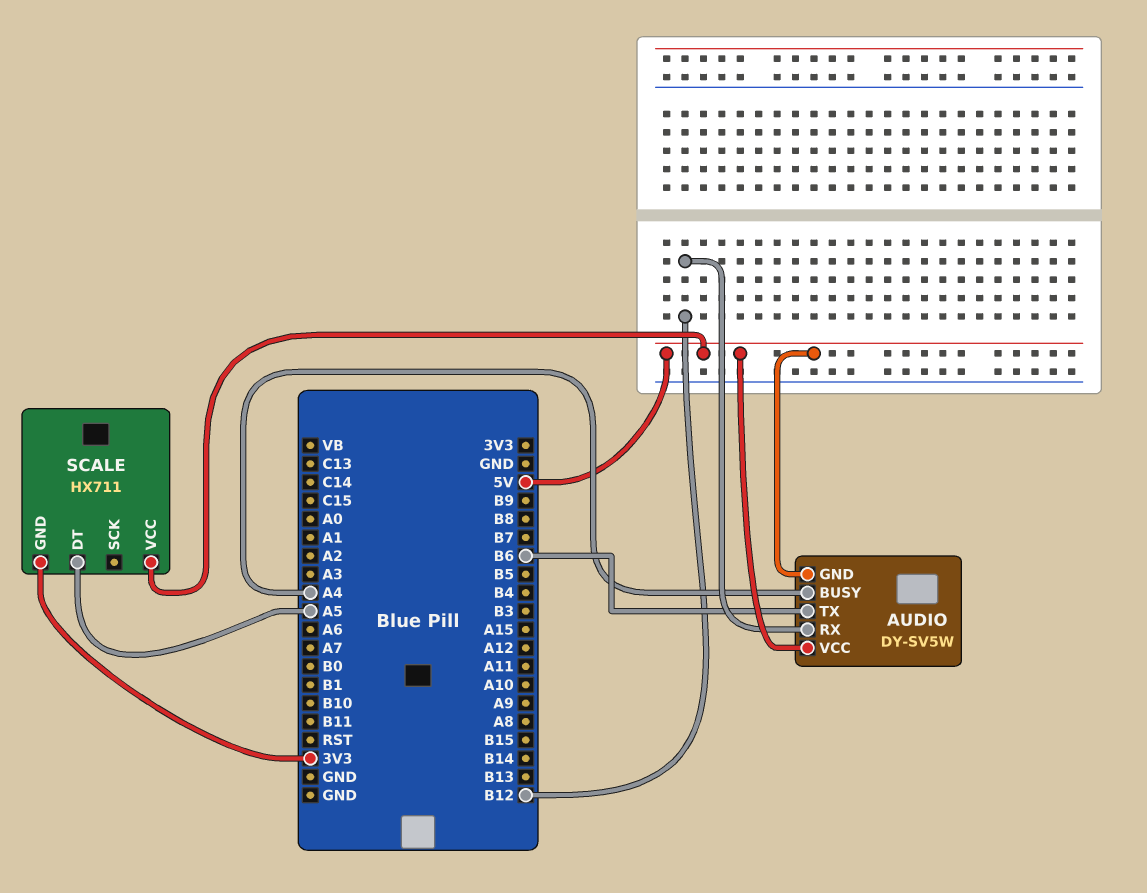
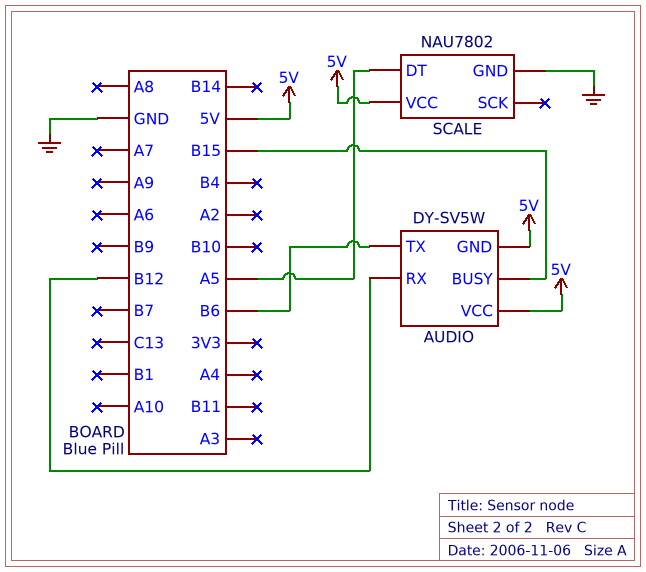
AUDIO pin BUSY: A4 -> B15
SCALE: HX711 -> NAU7802
SCALE pin GND: 3V3 -> GND

